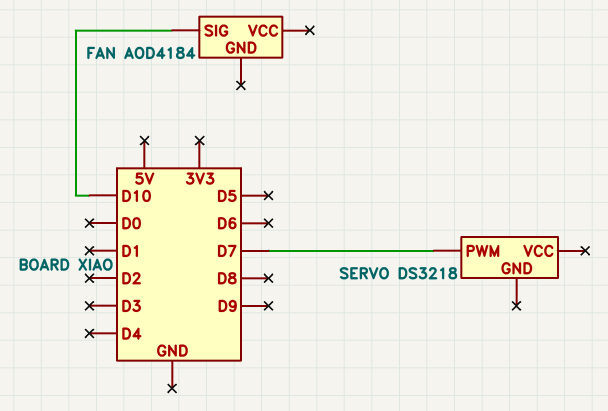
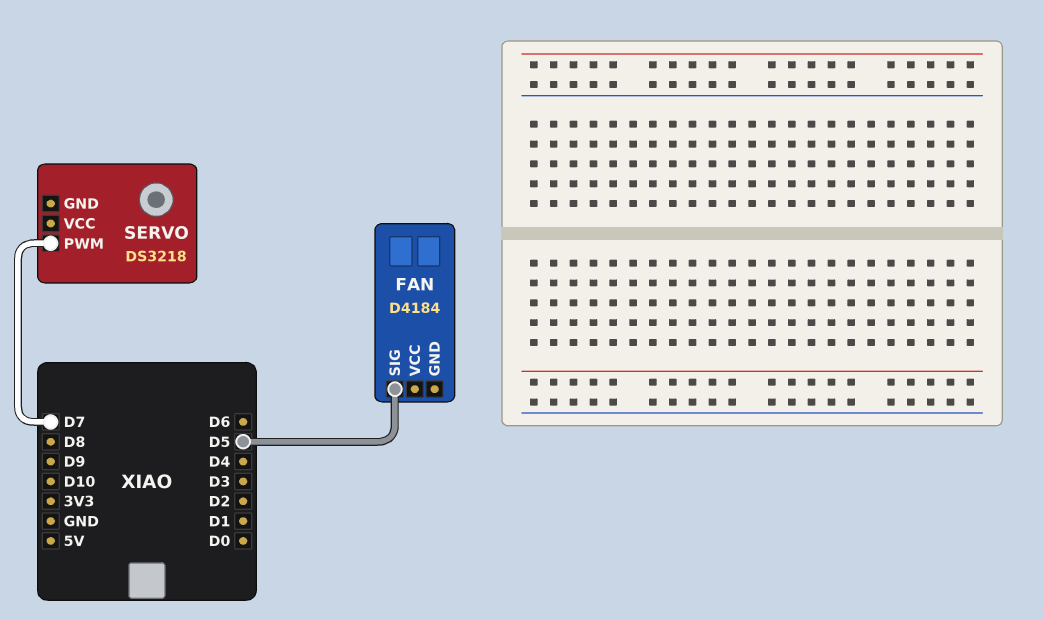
FAN: AOD4184 -> D4184
FAN pin SIG: D10 -> D5

